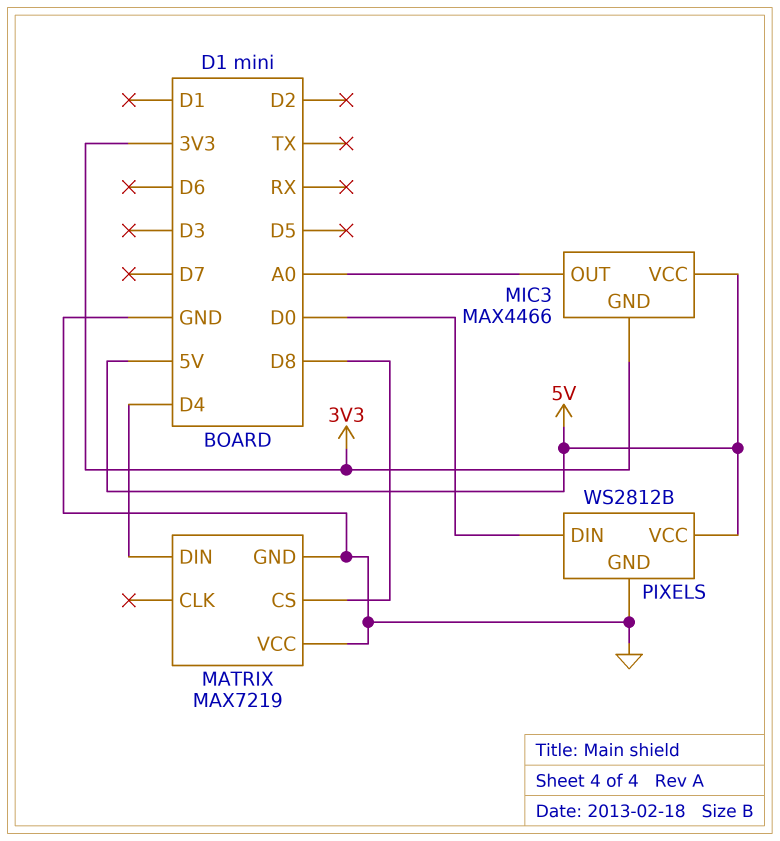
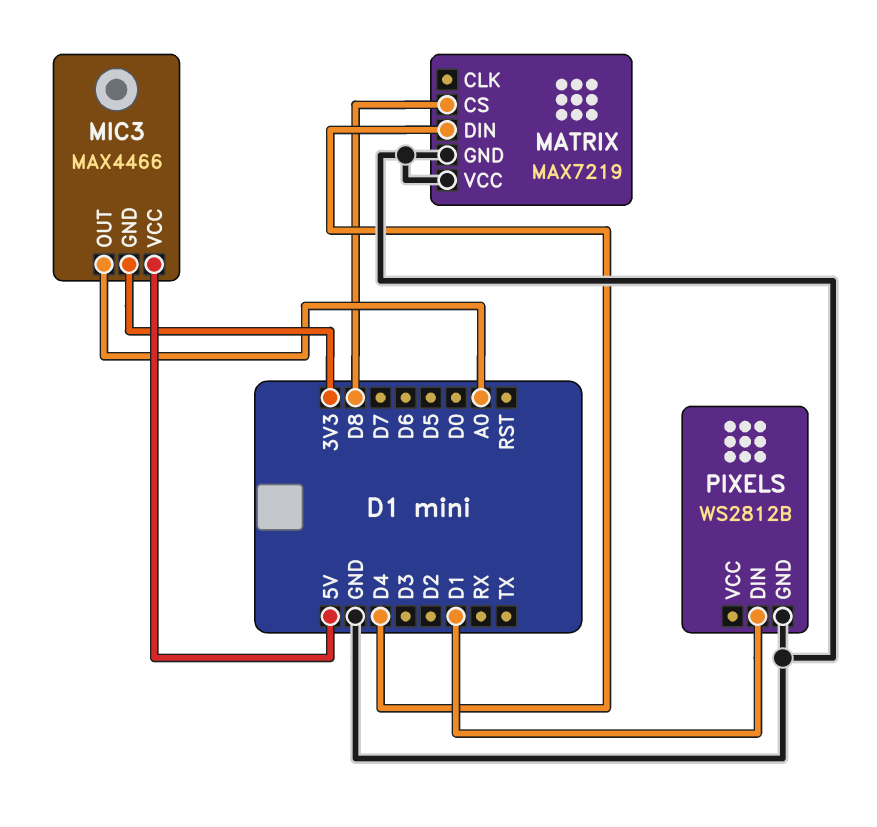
PIXELS pin DIN: D0 -> D1
PIXELS pin VCC: 5V -> none

